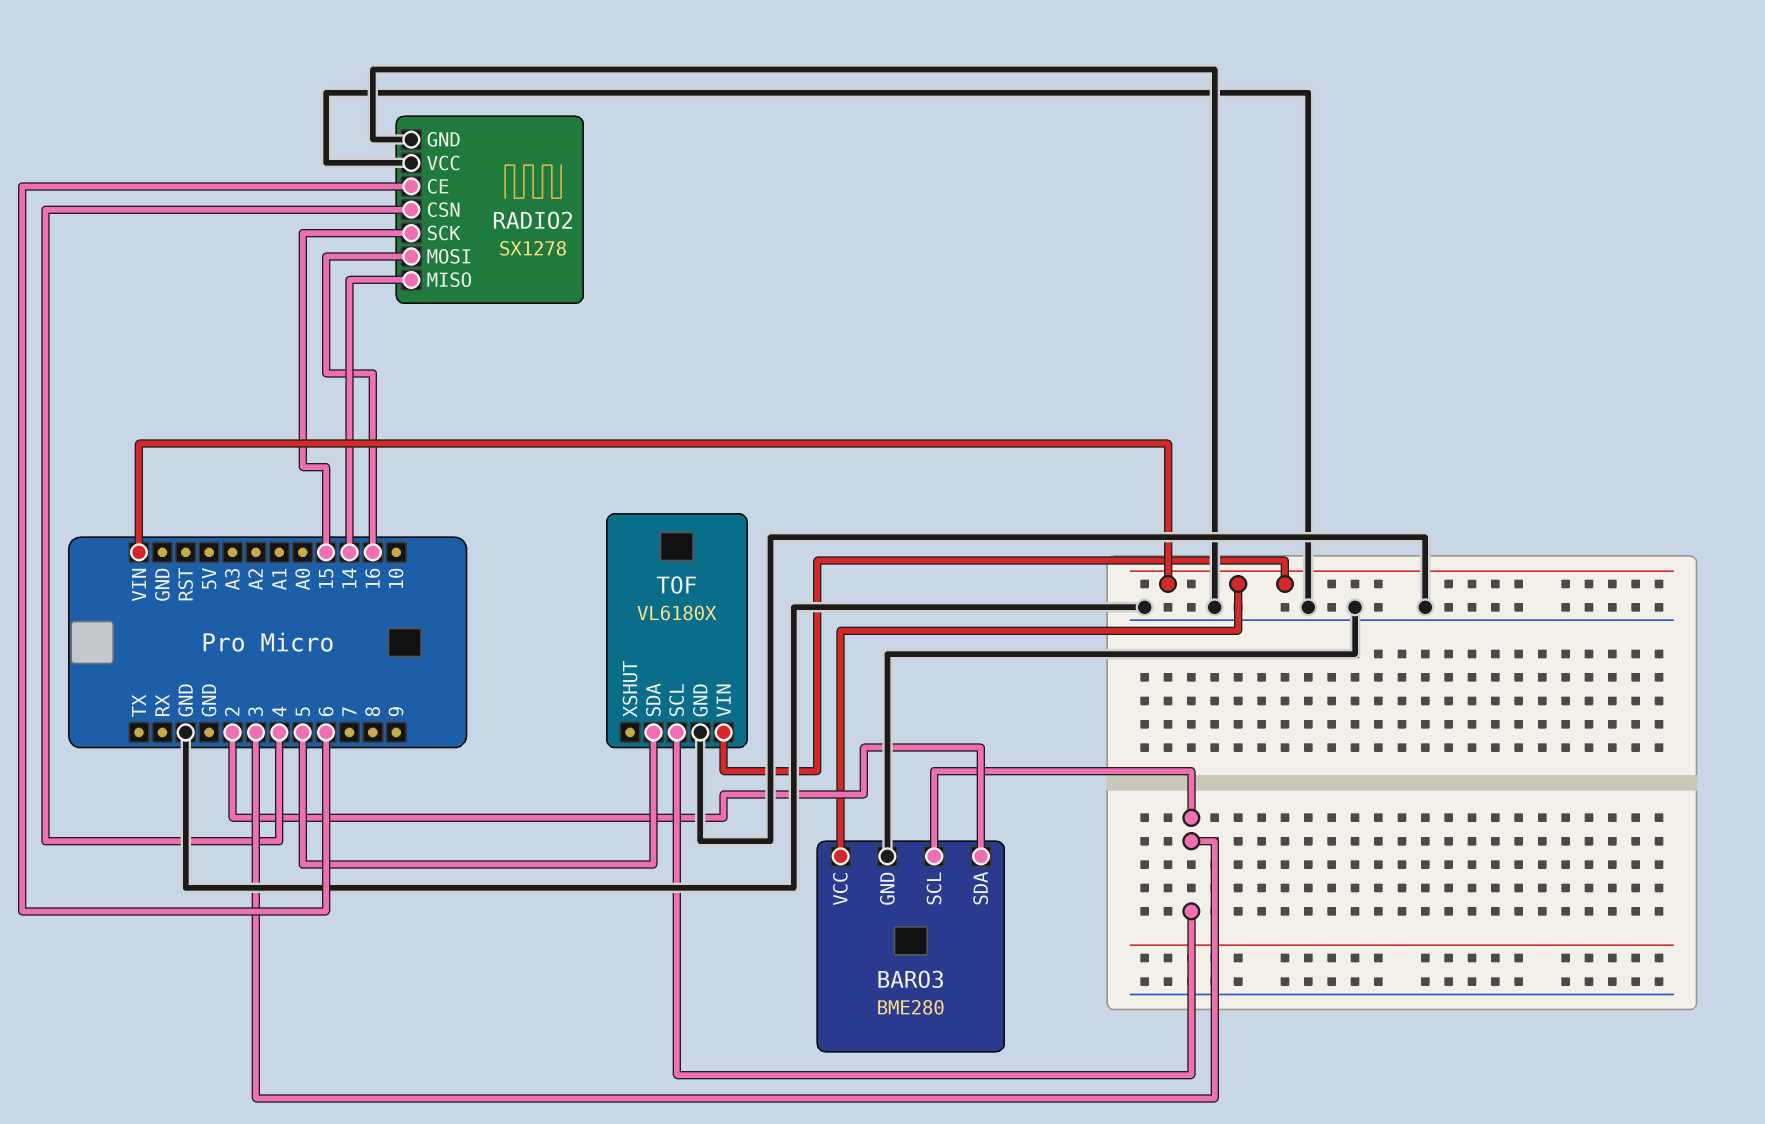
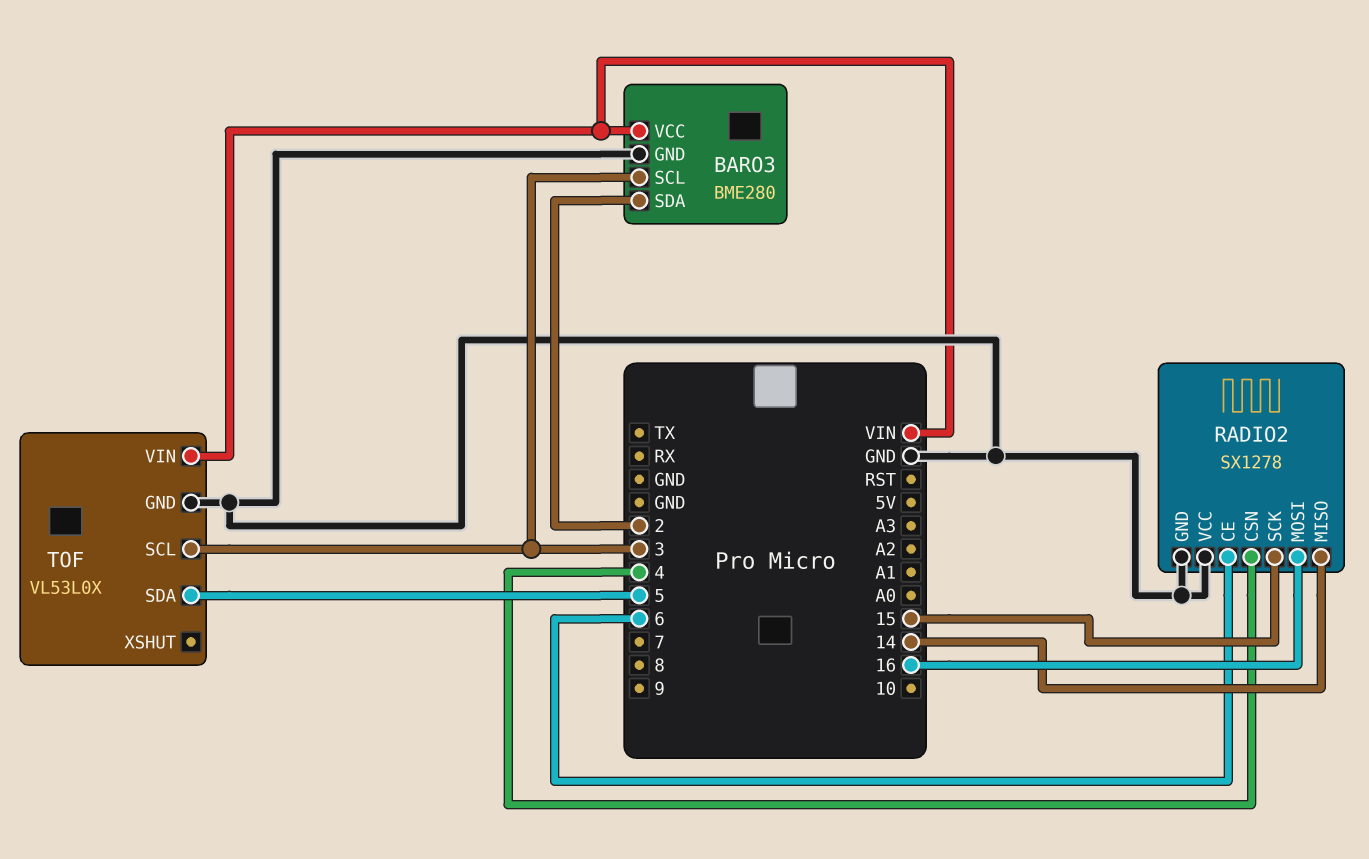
TOF: VL6180X -> VL53L0X

